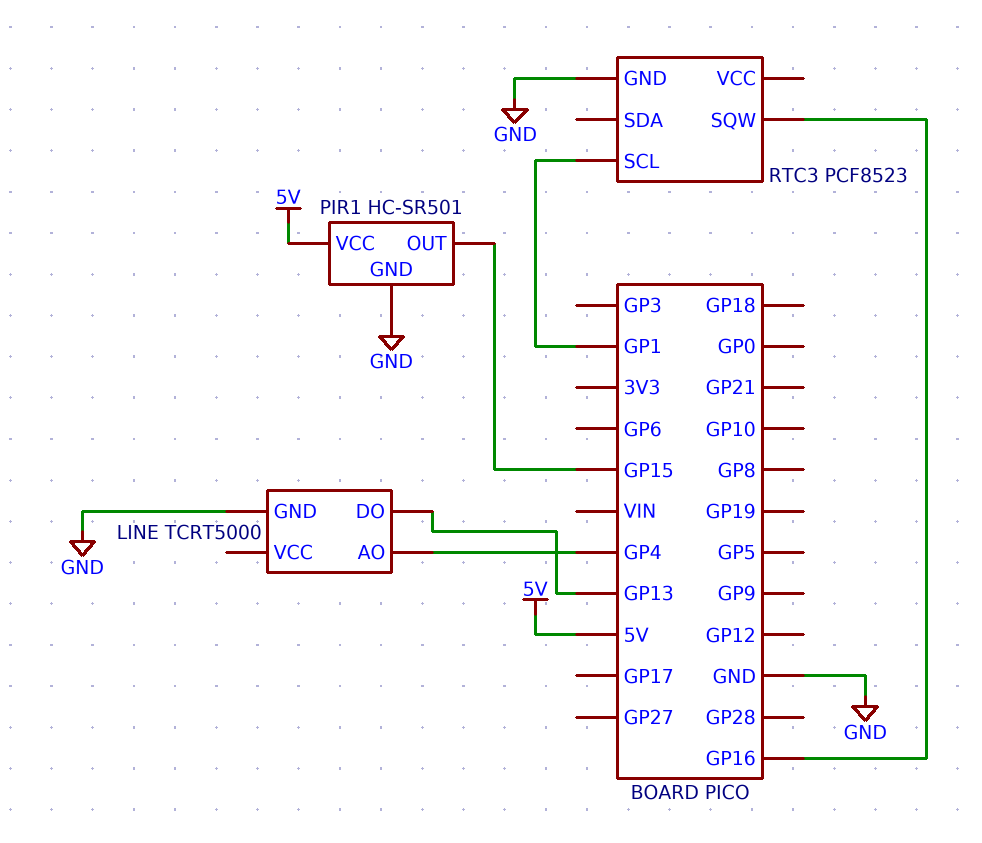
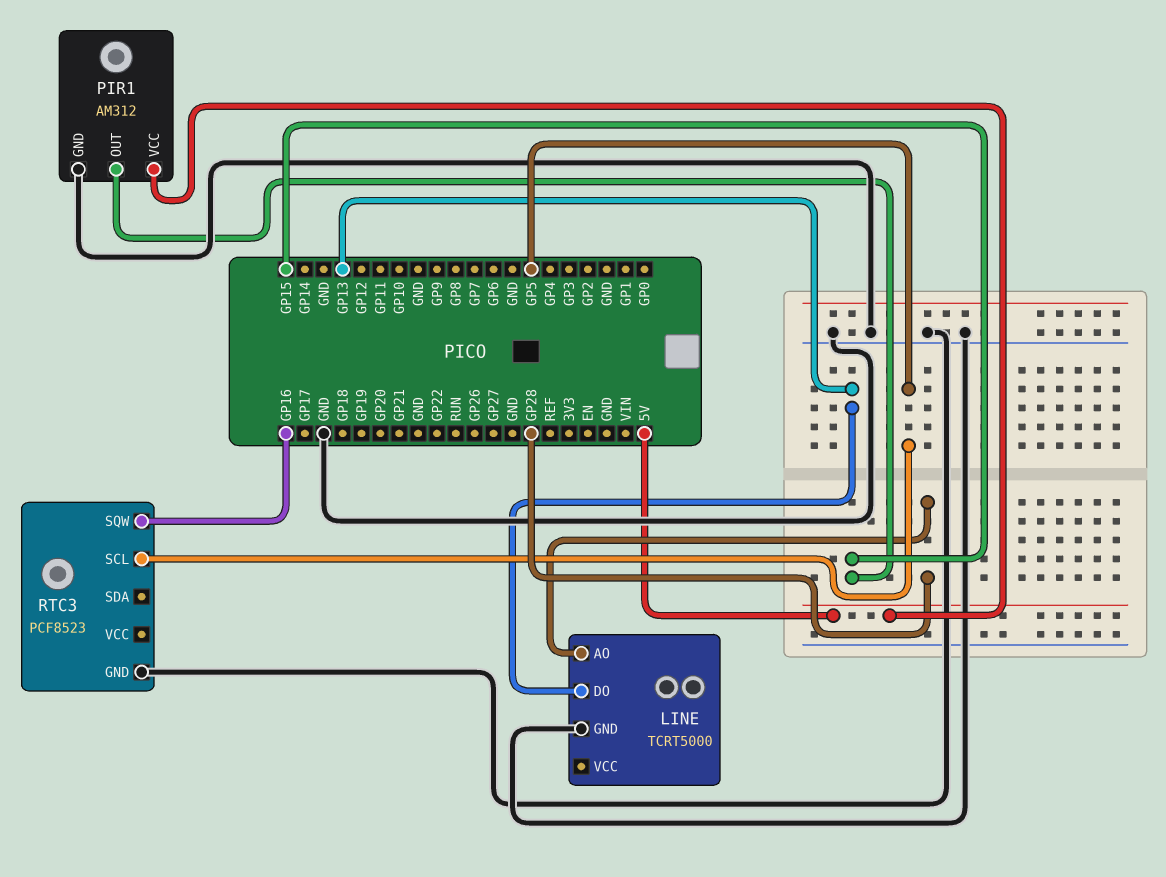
LINE pin AO: GP4 -> GP28
PIR1: HC-SR501 -> AM312
RTC3 pin SCL: GP1 -> GP5

